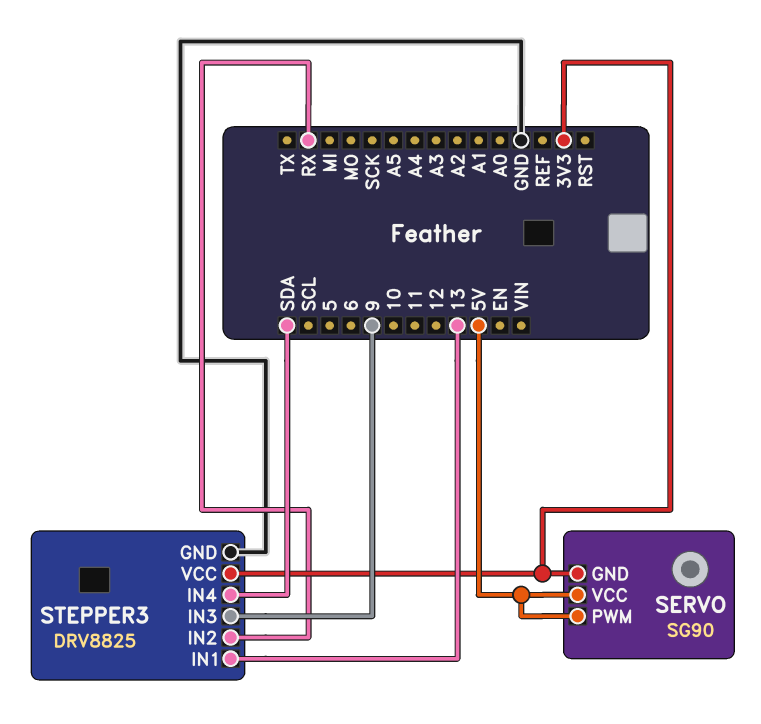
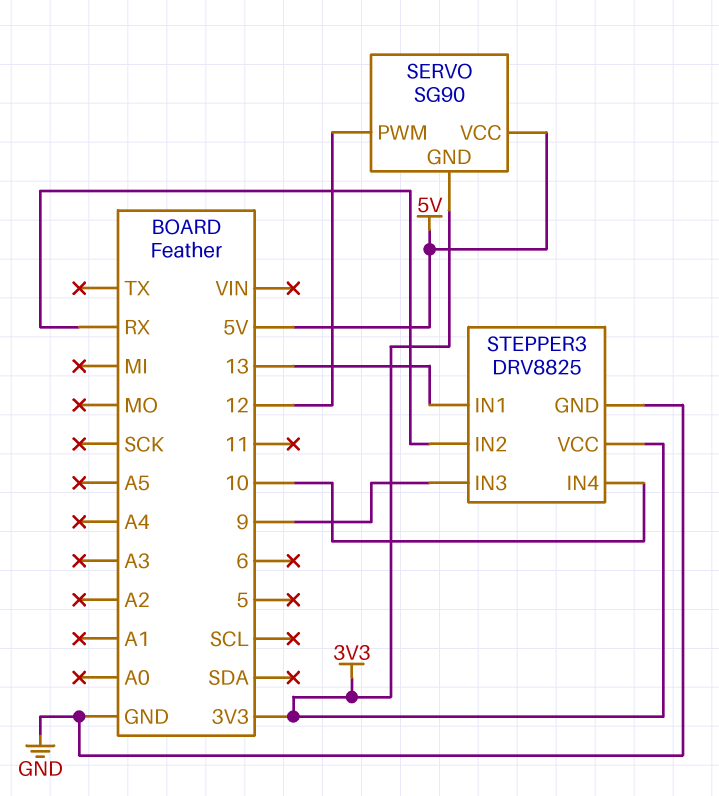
SERVO pin PWM: 5V -> 12
STEPPER3 pin IN4: SDA -> 10

